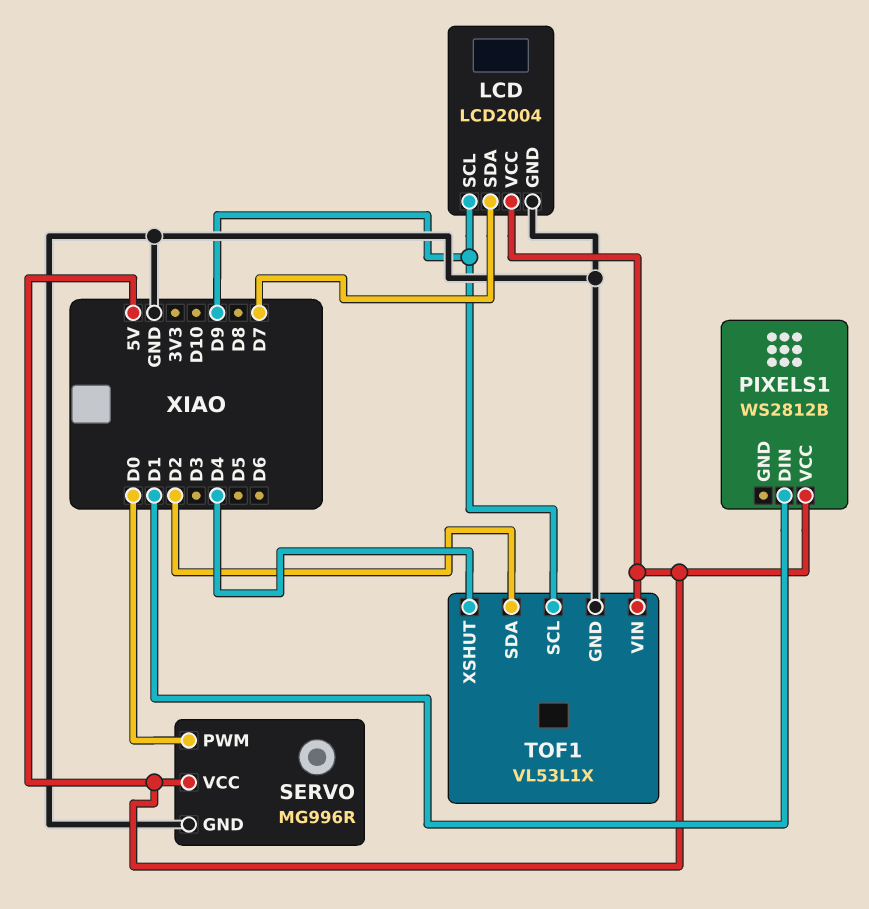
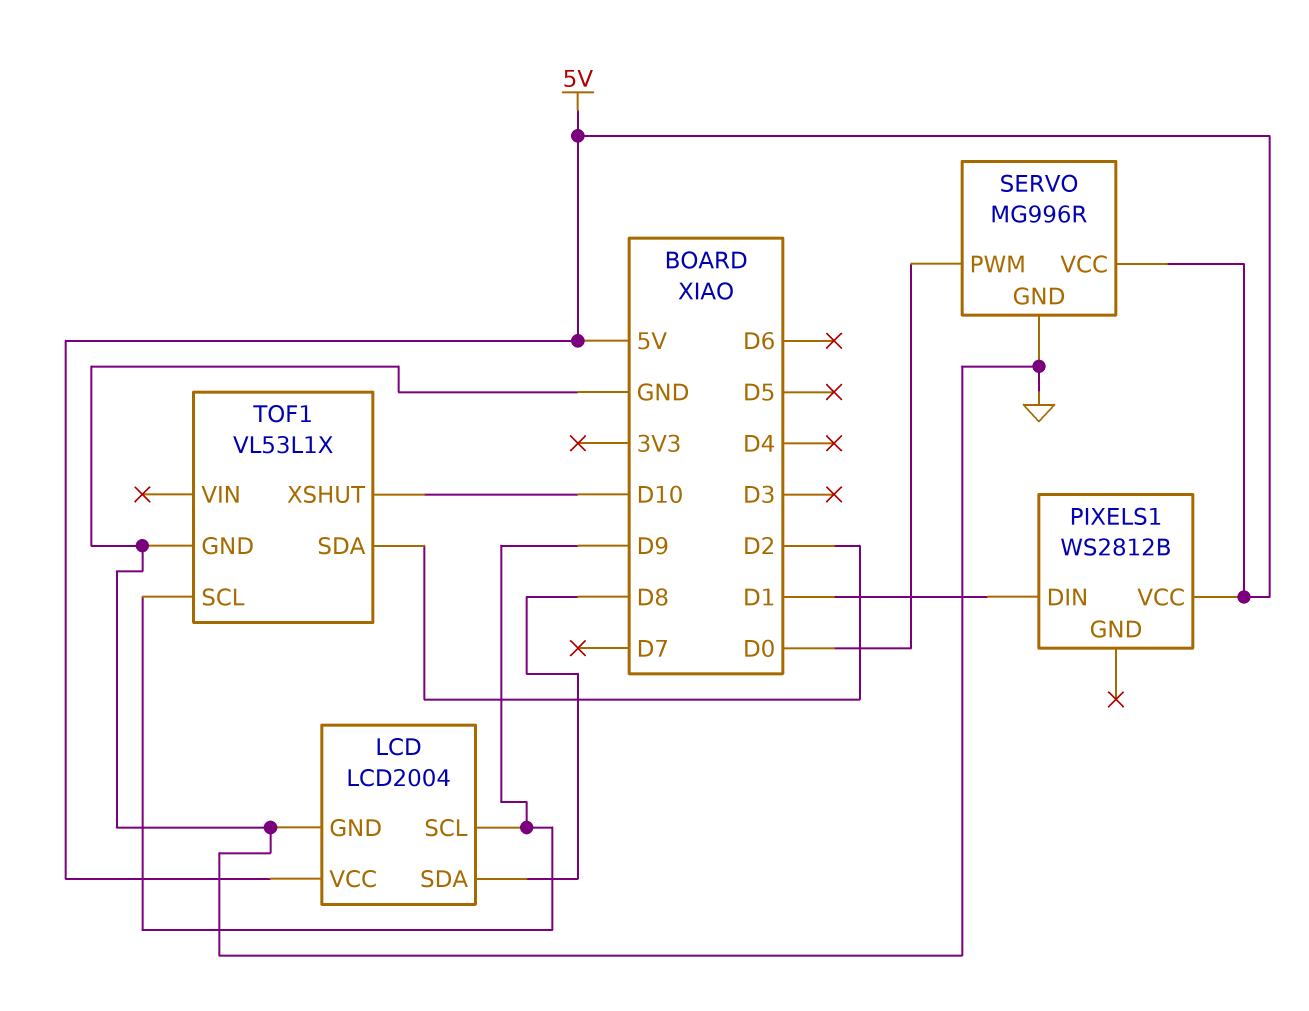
LCD pin SDA: D7 -> D8
TOF1 pin VIN: 5V -> none
TOF1 pin XSHUT: D4 -> D10

